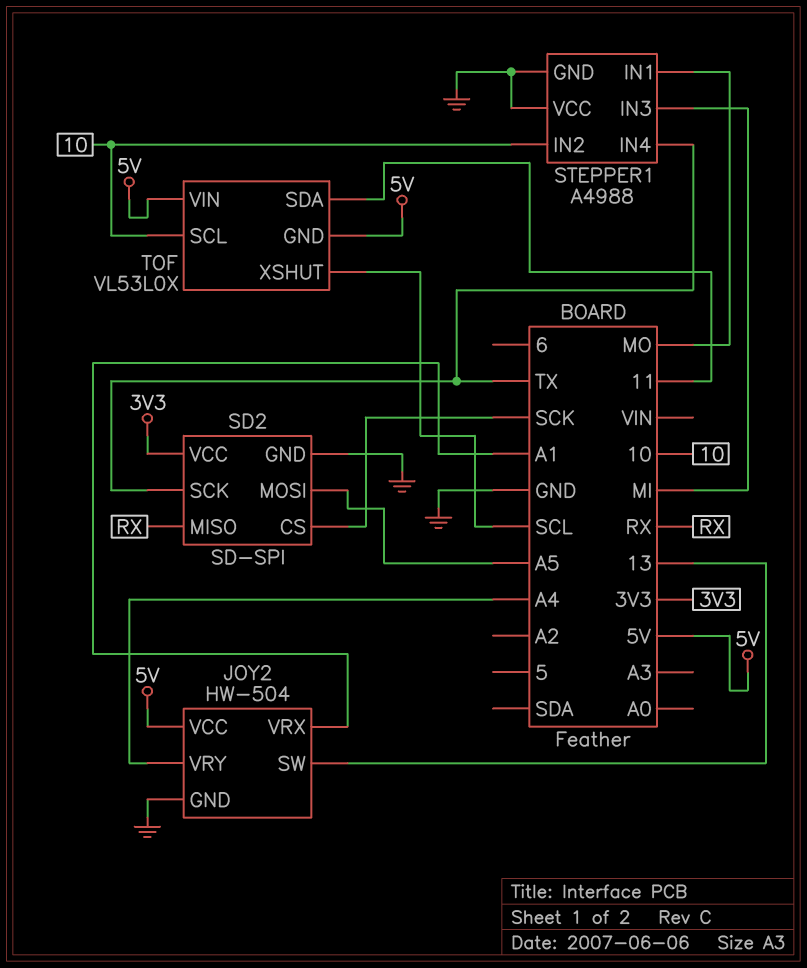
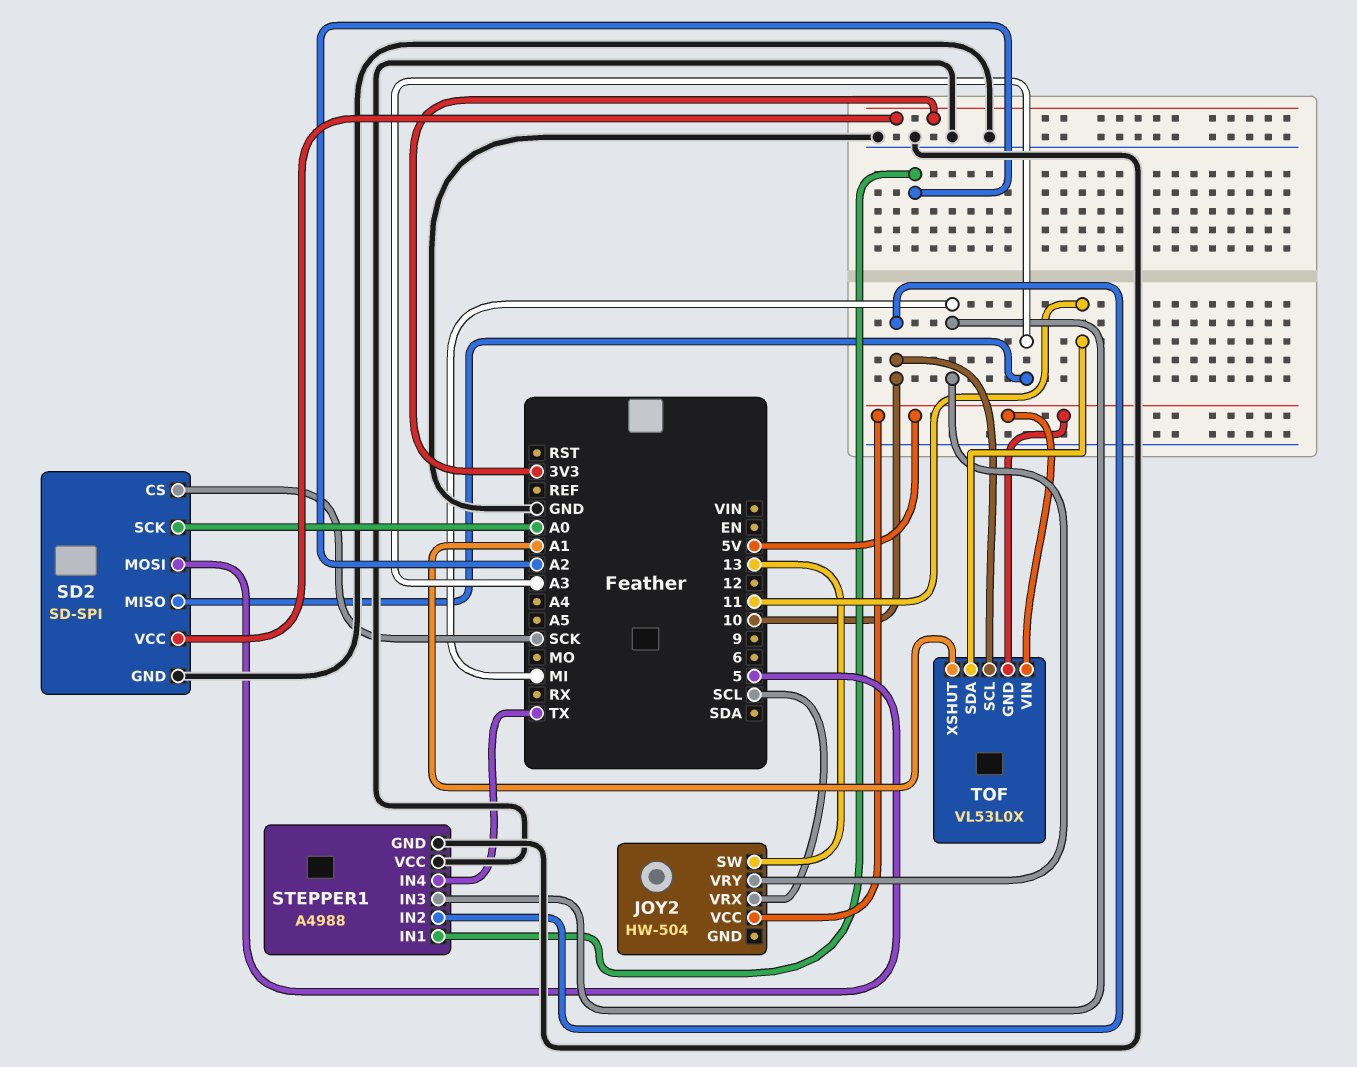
JOY2 pin GND: GND -> none
JOY2 pin VRX: A1 -> SCL
JOY2 pin VRY: A4 -> MI
SD2 pin MISO: RX -> A3
SD2 pin MOSI: A5 -> 5
SD2 pin SCK: TX -> A0
STEPPER1 pin IN1: MO -> A2
TOF pin XSHUT: SCL -> A1

